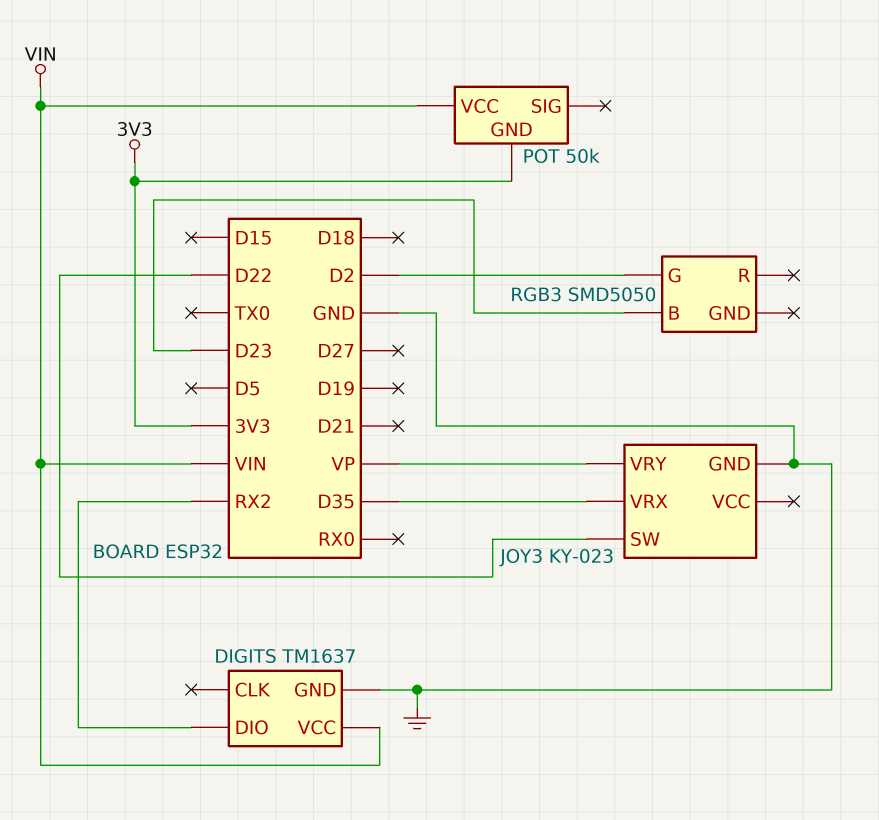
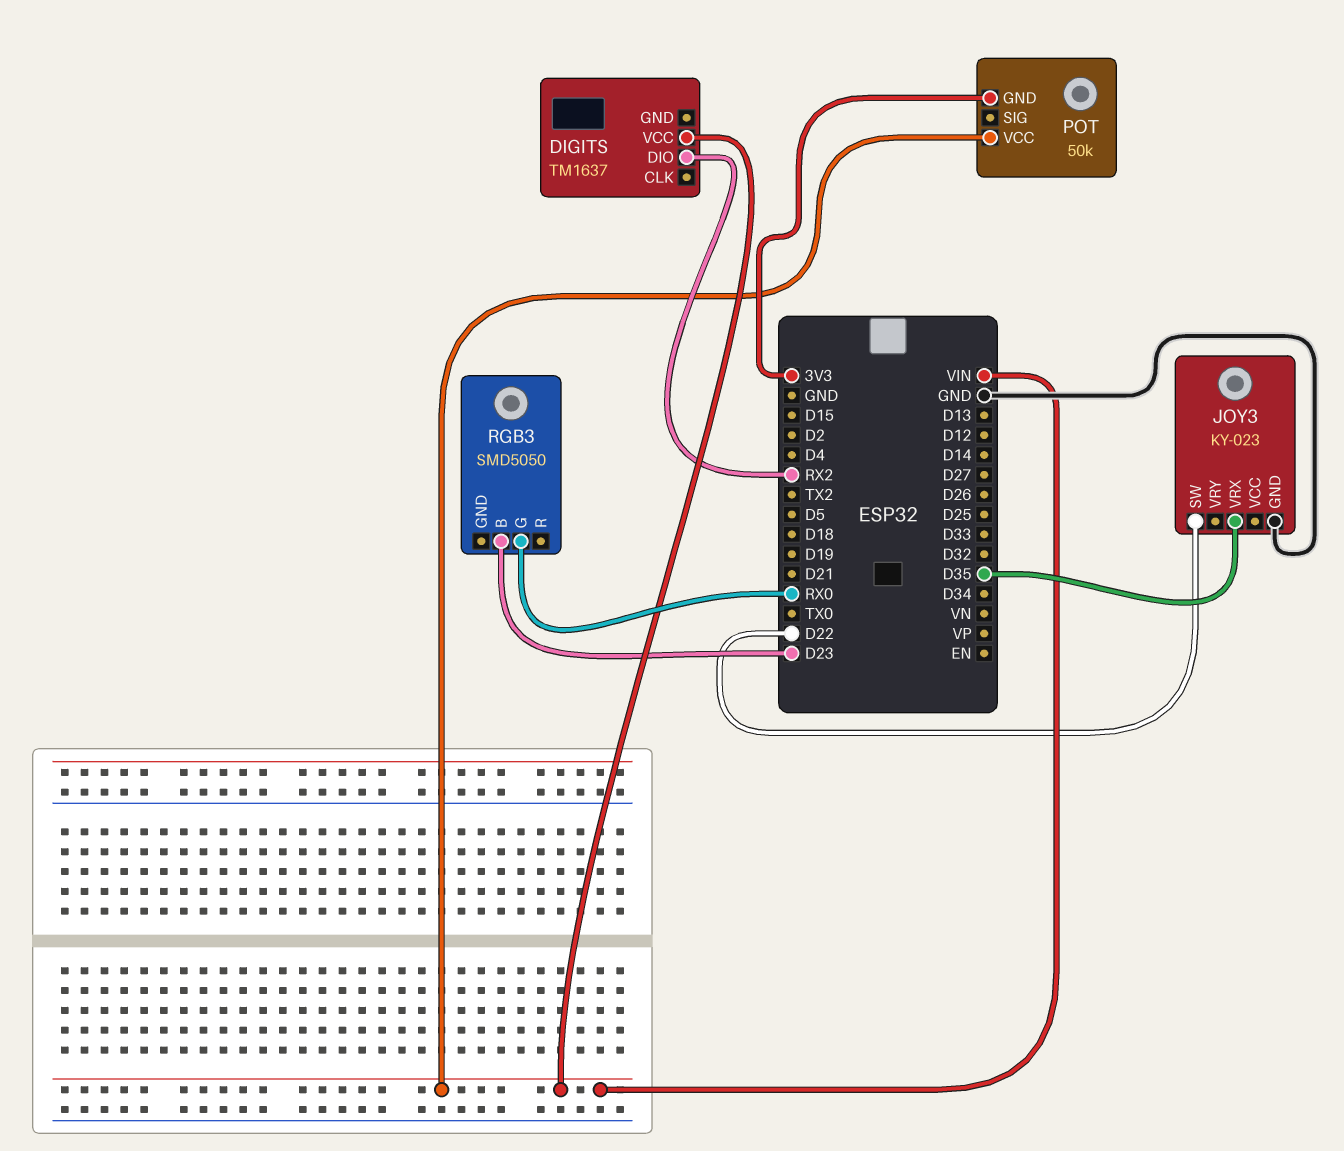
DIGITS pin GND: GND -> none
JOY3 pin VRY: VP -> none
RGB3 pin G: D2 -> RX0

